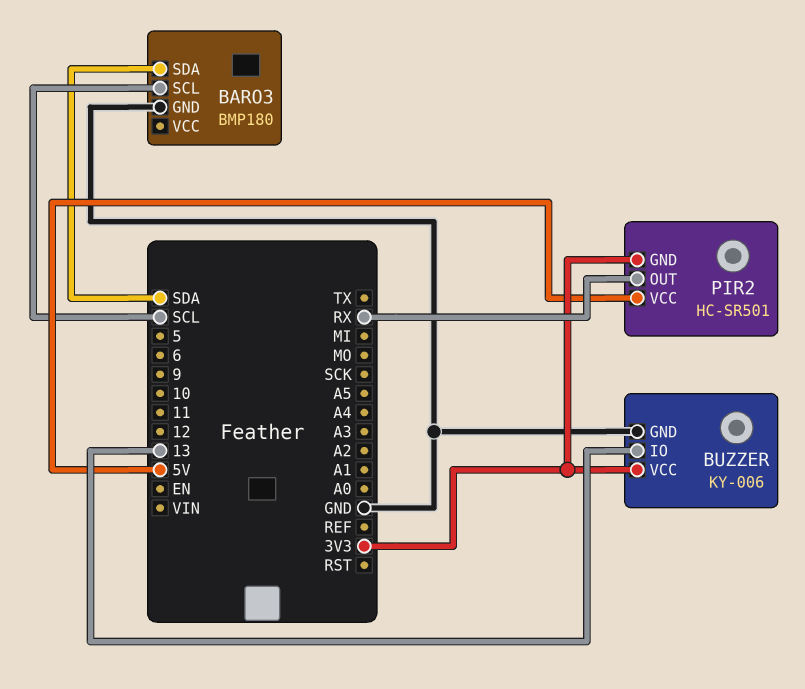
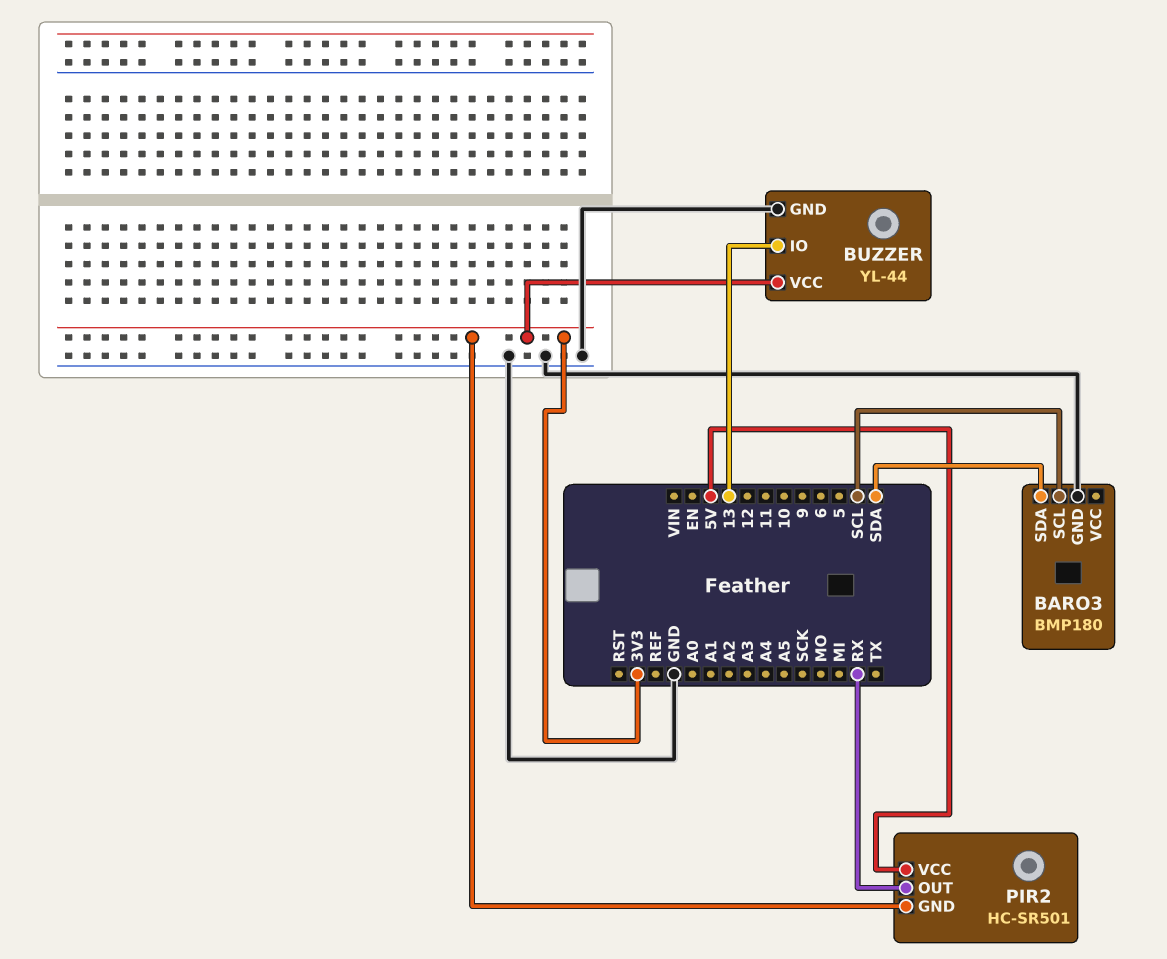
BUZZER: KY-006 -> YL-44

